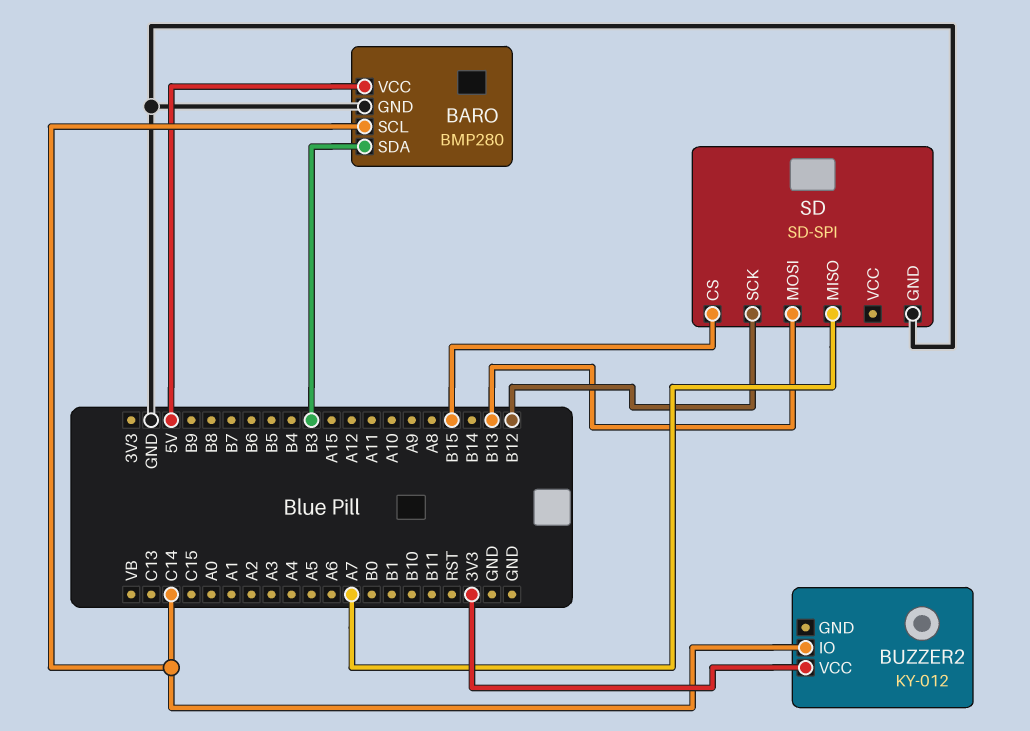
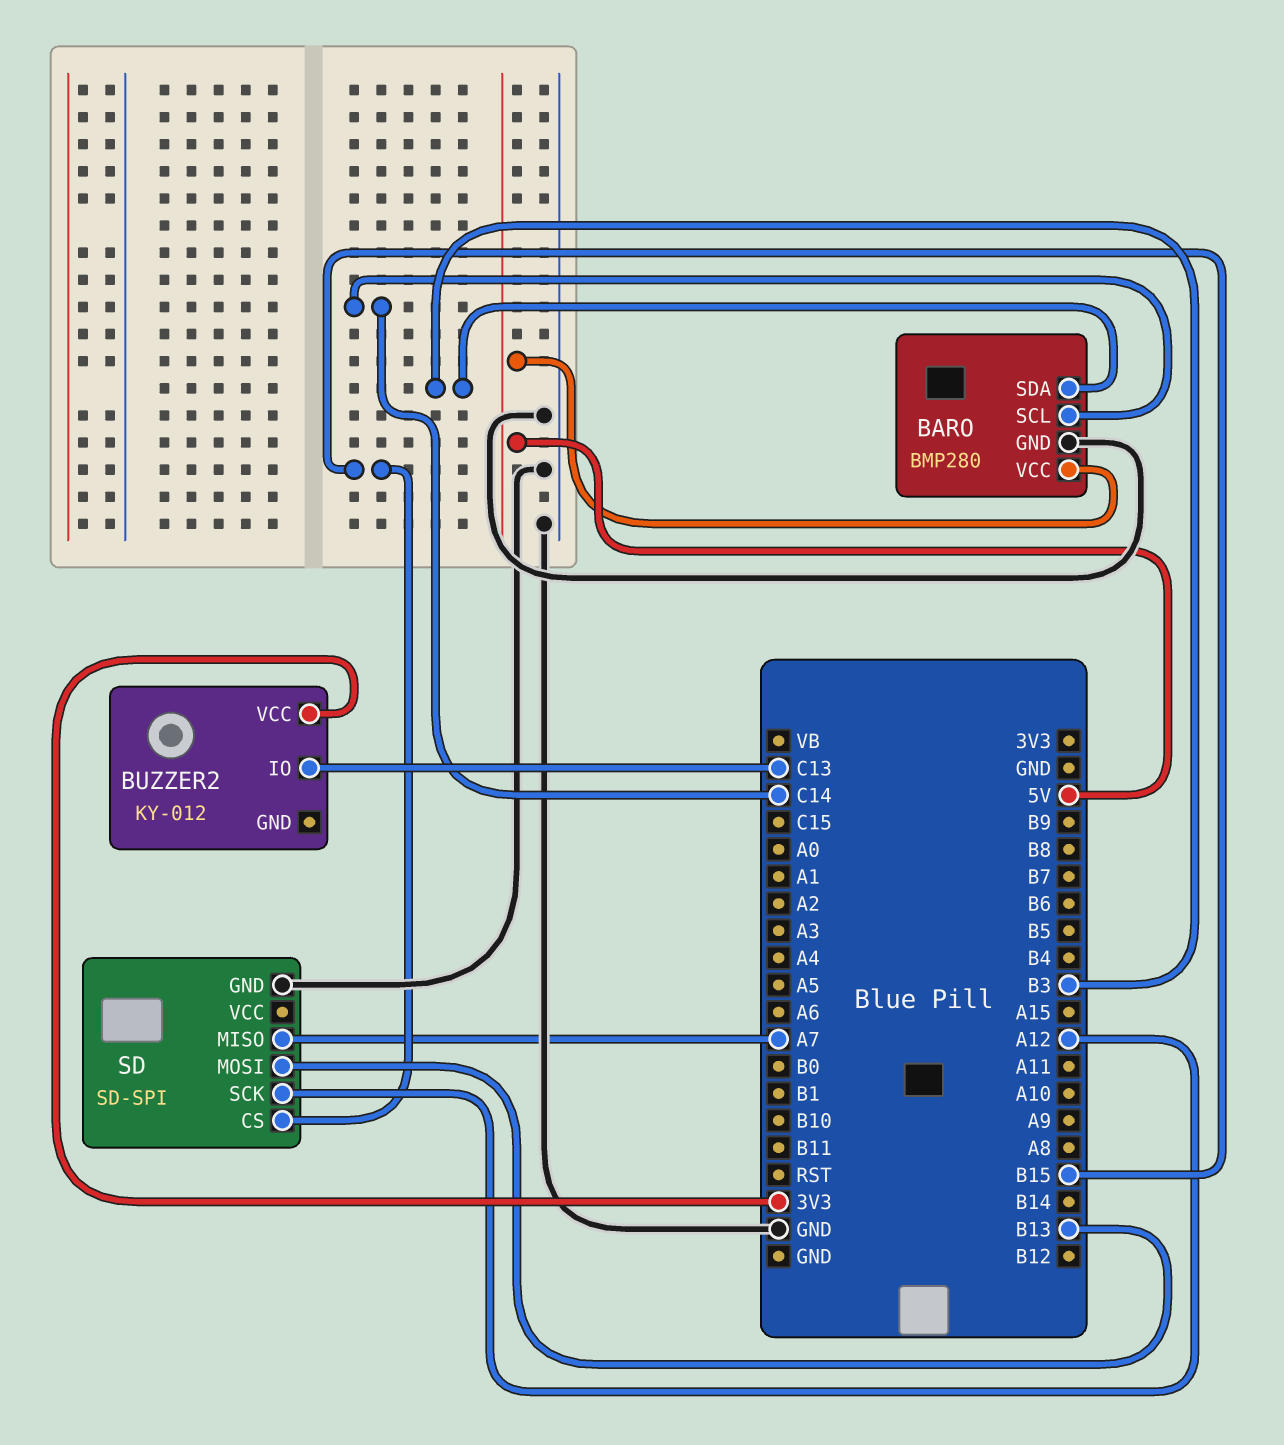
BUZZER2 pin IO: C14 -> C13
SD pin SCK: B12 -> A12

